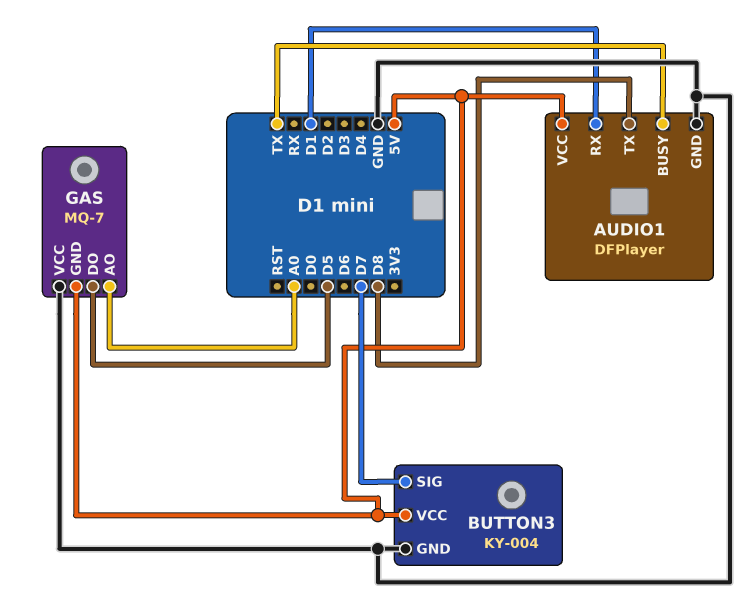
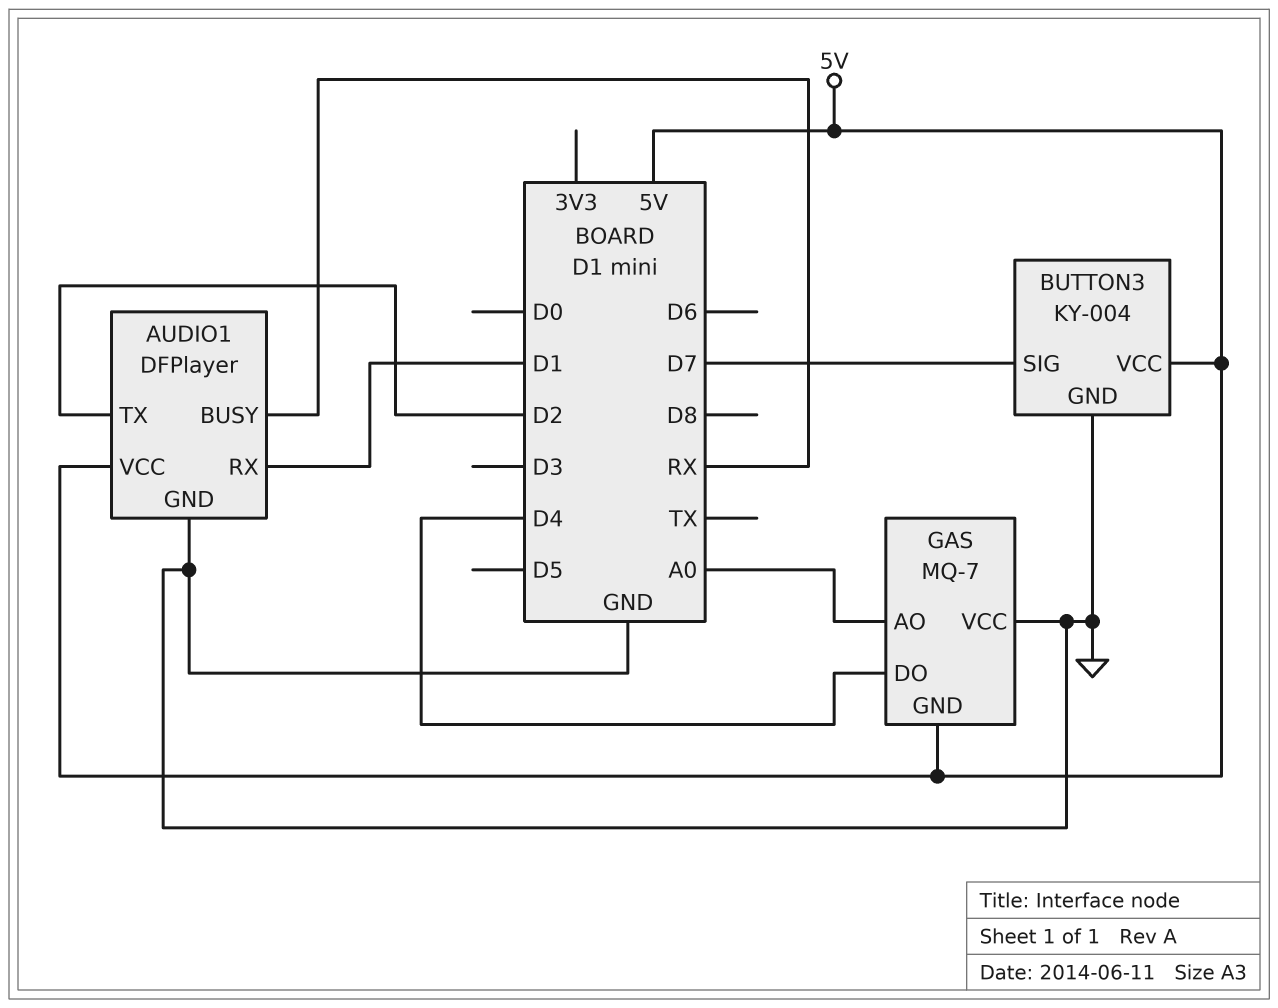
AUDIO1 pin BUSY: TX -> RX
AUDIO1 pin TX: D8 -> D2
GAS pin DO: D5 -> D4

